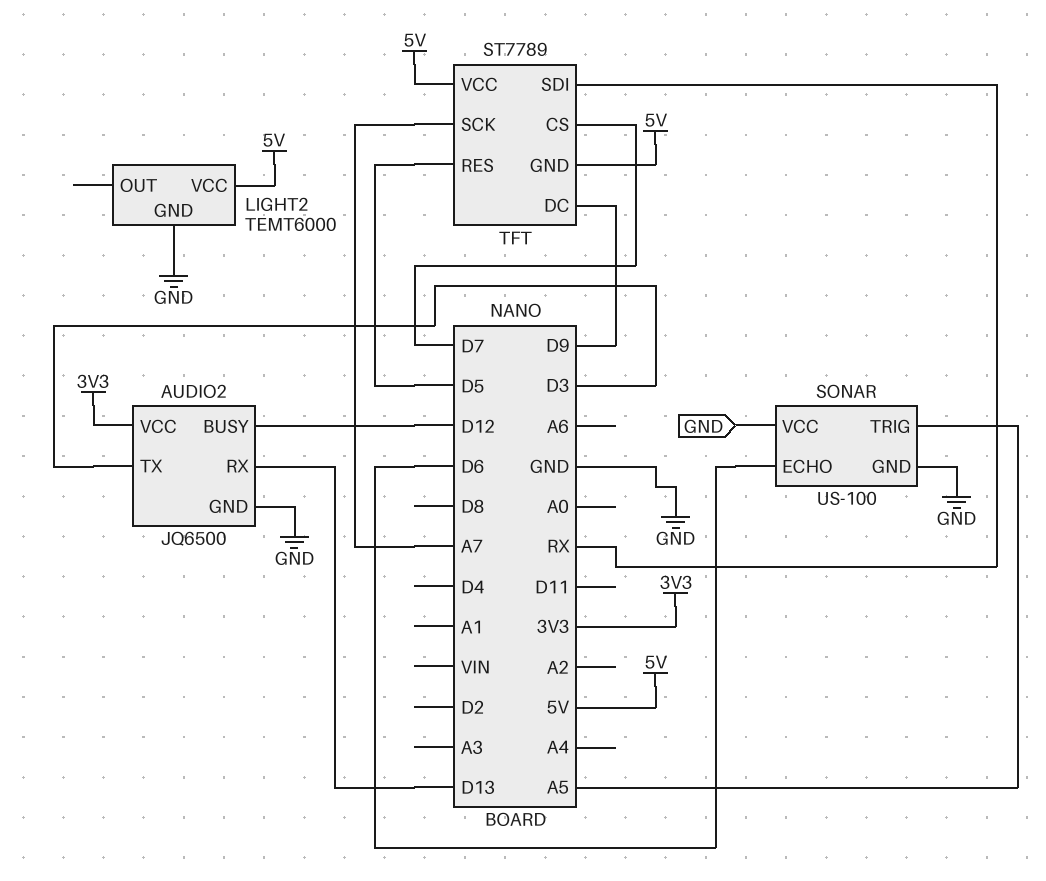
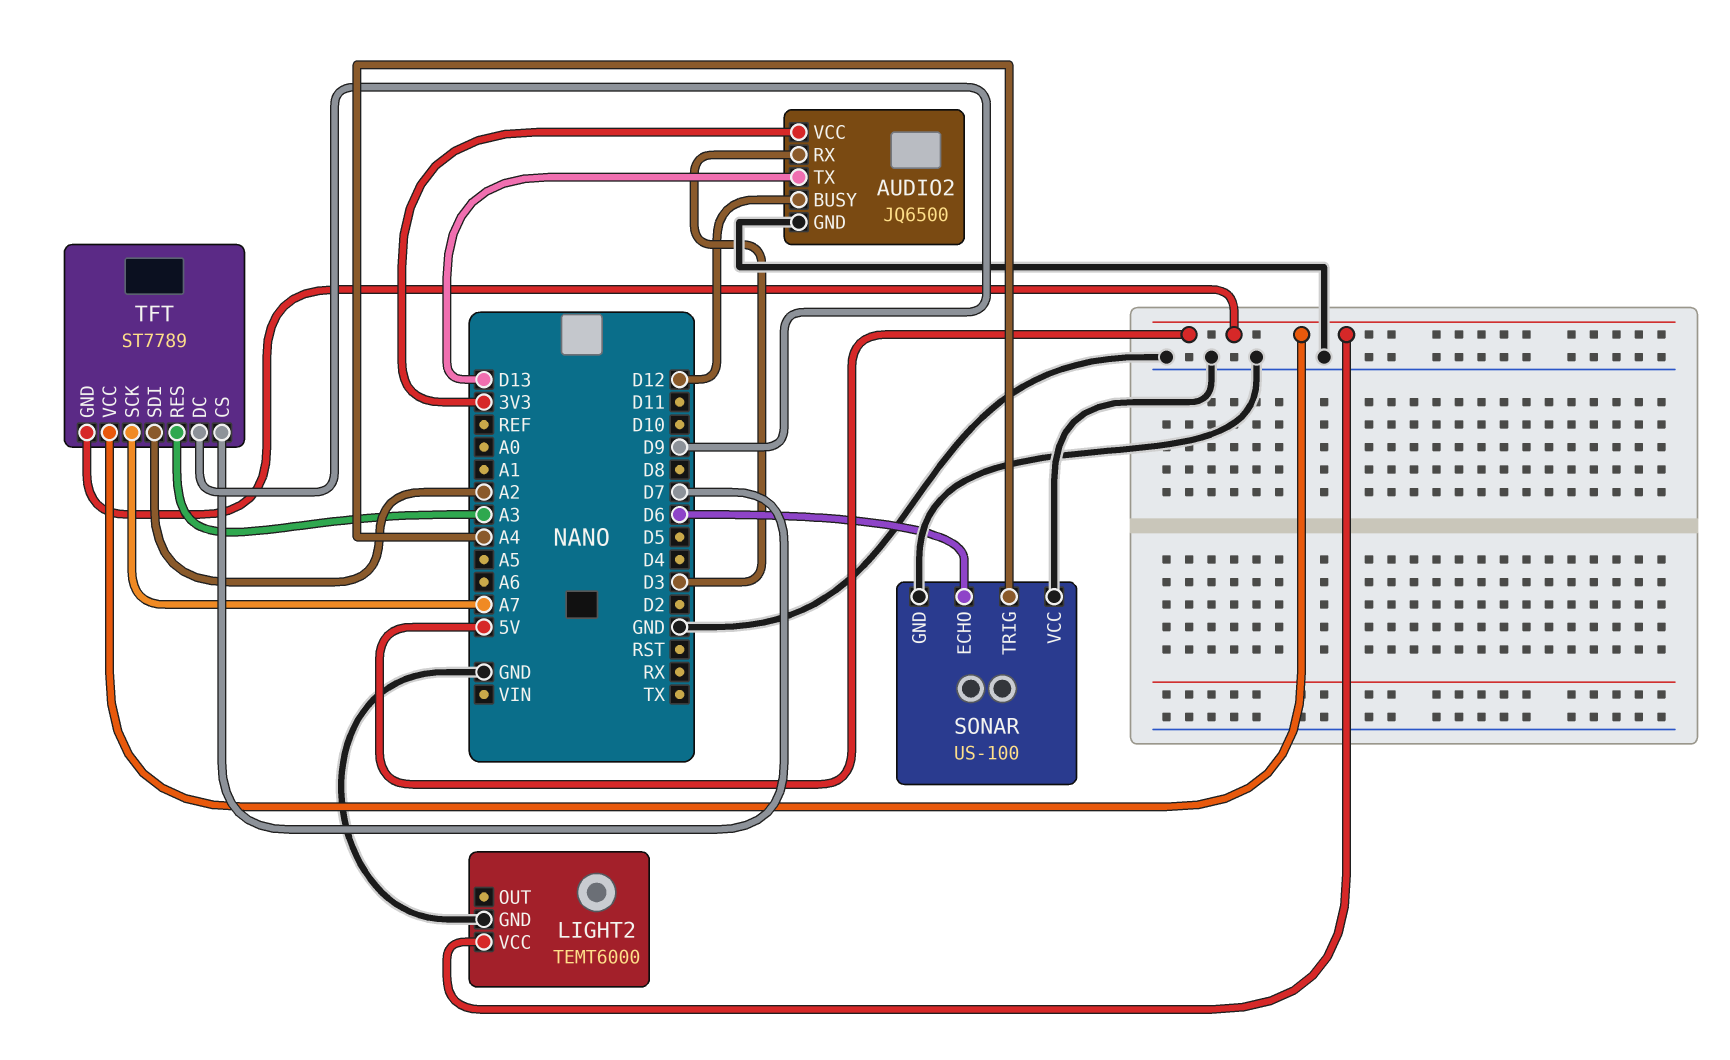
AUDIO2 pin RX: D13 -> D3
AUDIO2 pin TX: D3 -> D13
SONAR pin TRIG: A5 -> A4
TFT pin RES: D5 -> A3
TFT pin SDI: RX -> A2

